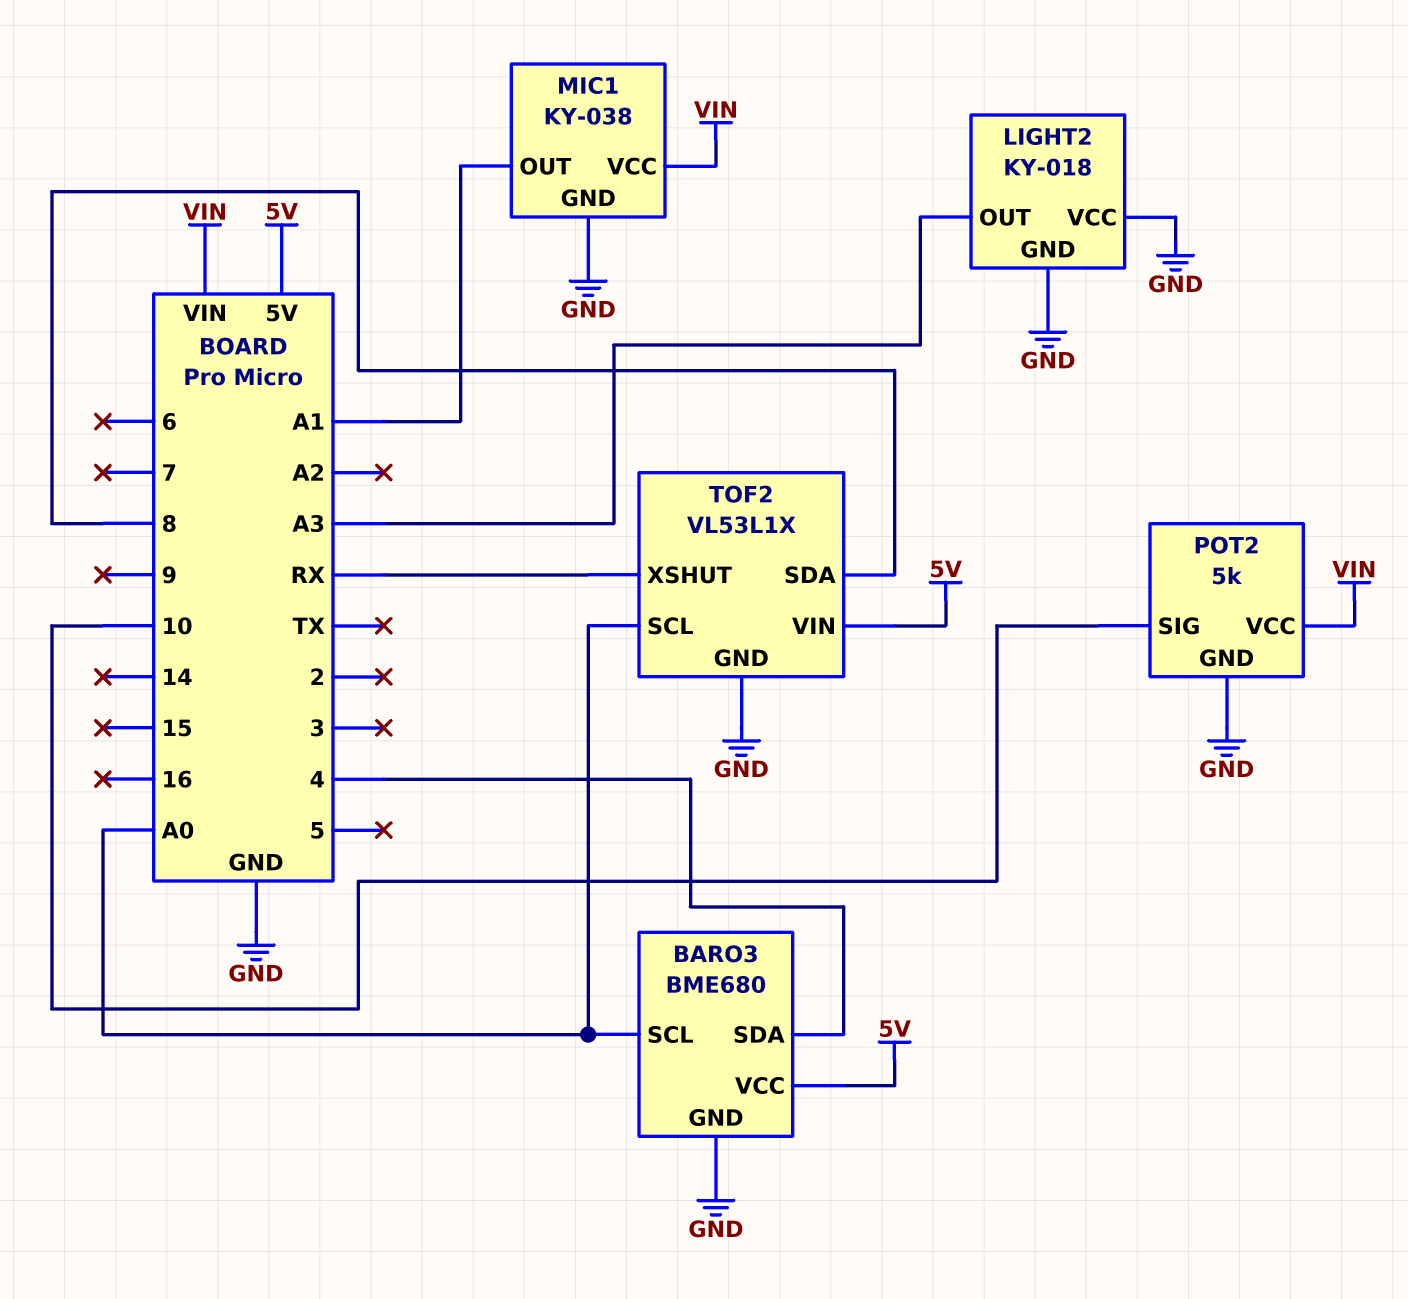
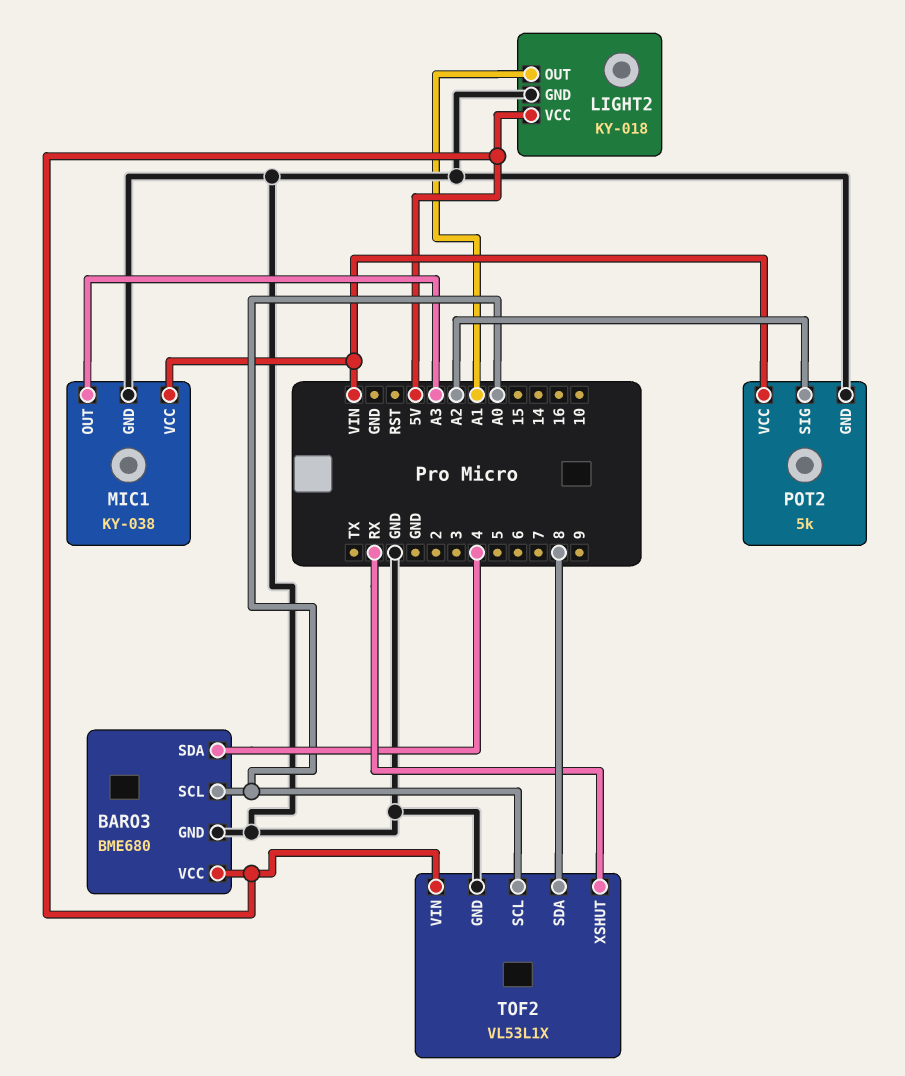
LIGHT2 pin OUT: A3 -> A1
LIGHT2 pin VCC: GND -> 5V
MIC1 pin OUT: A1 -> A3
POT2 pin SIG: 10 -> A2

